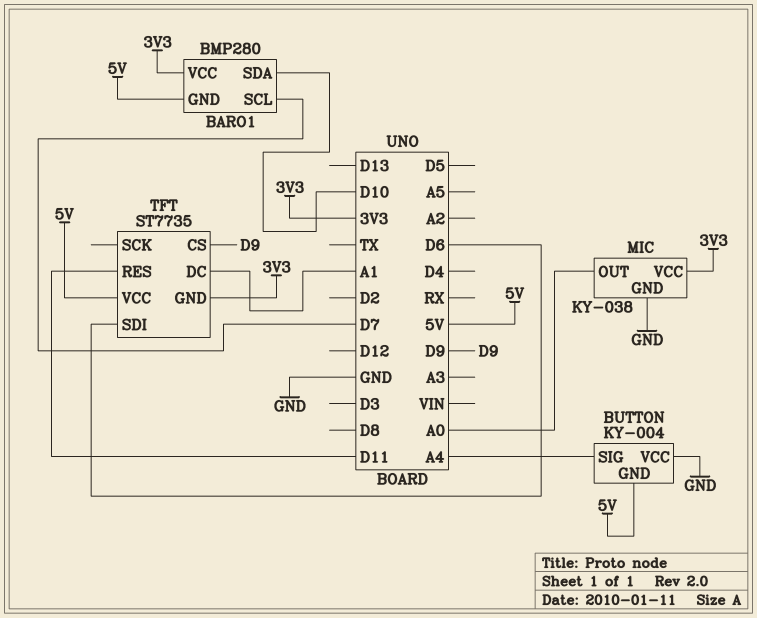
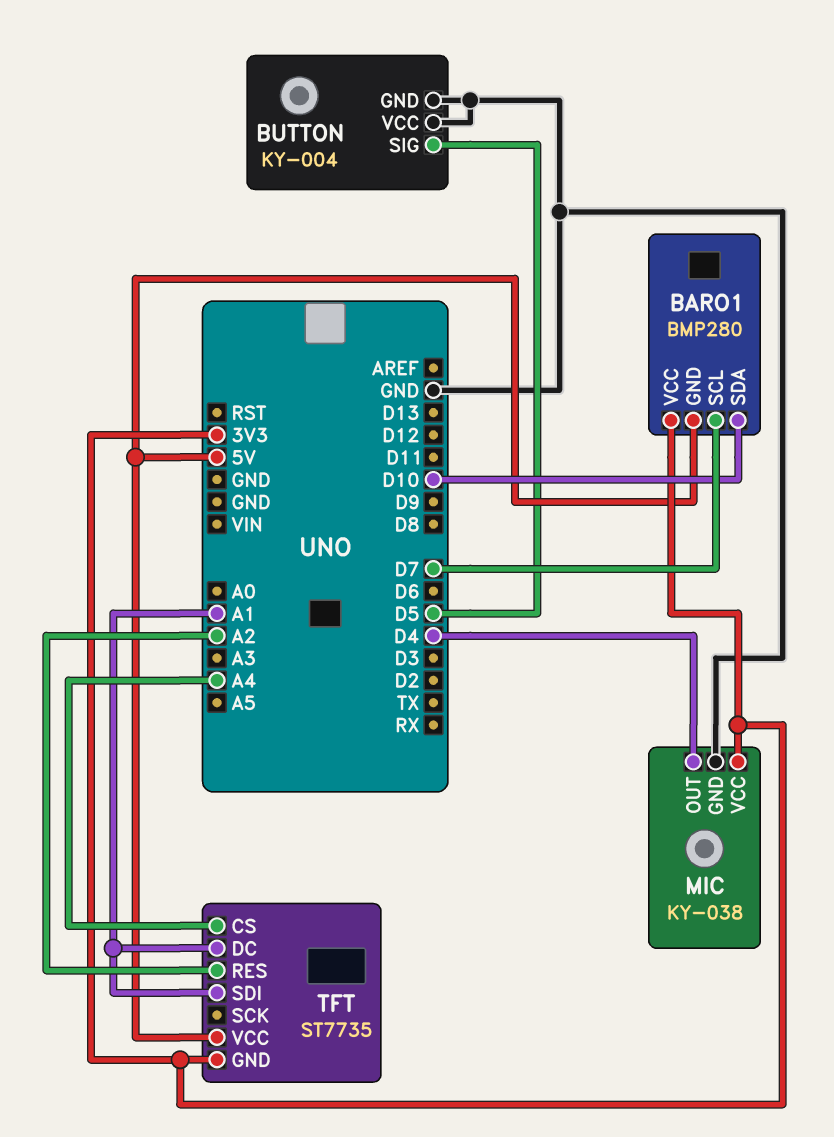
BUTTON pin GND: 5V -> GND
BUTTON pin SIG: A4 -> D5
MIC pin OUT: A0 -> D4
TFT pin CS: D9 -> A4
TFT pin RES: D11 -> A2
TFT pin SDI: D6 -> A1

